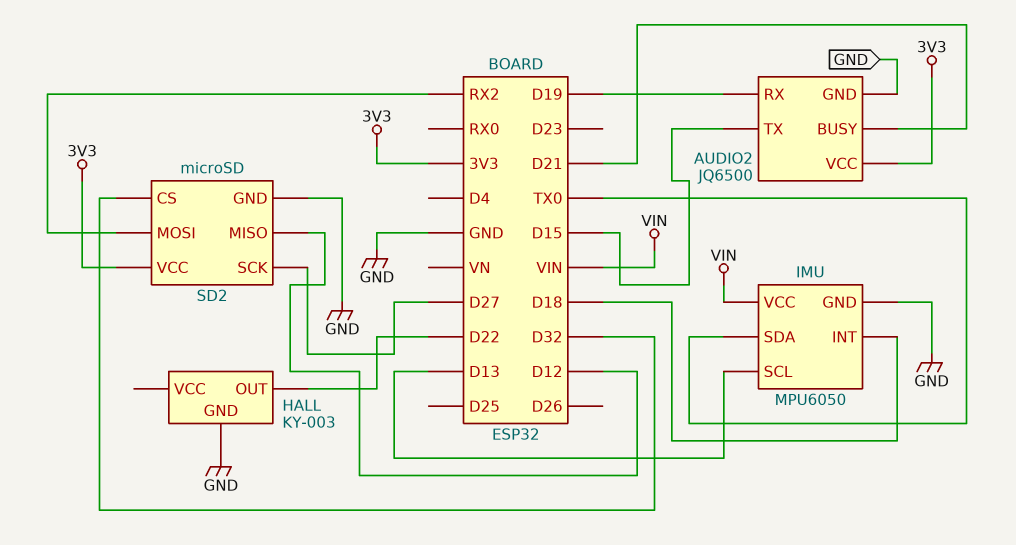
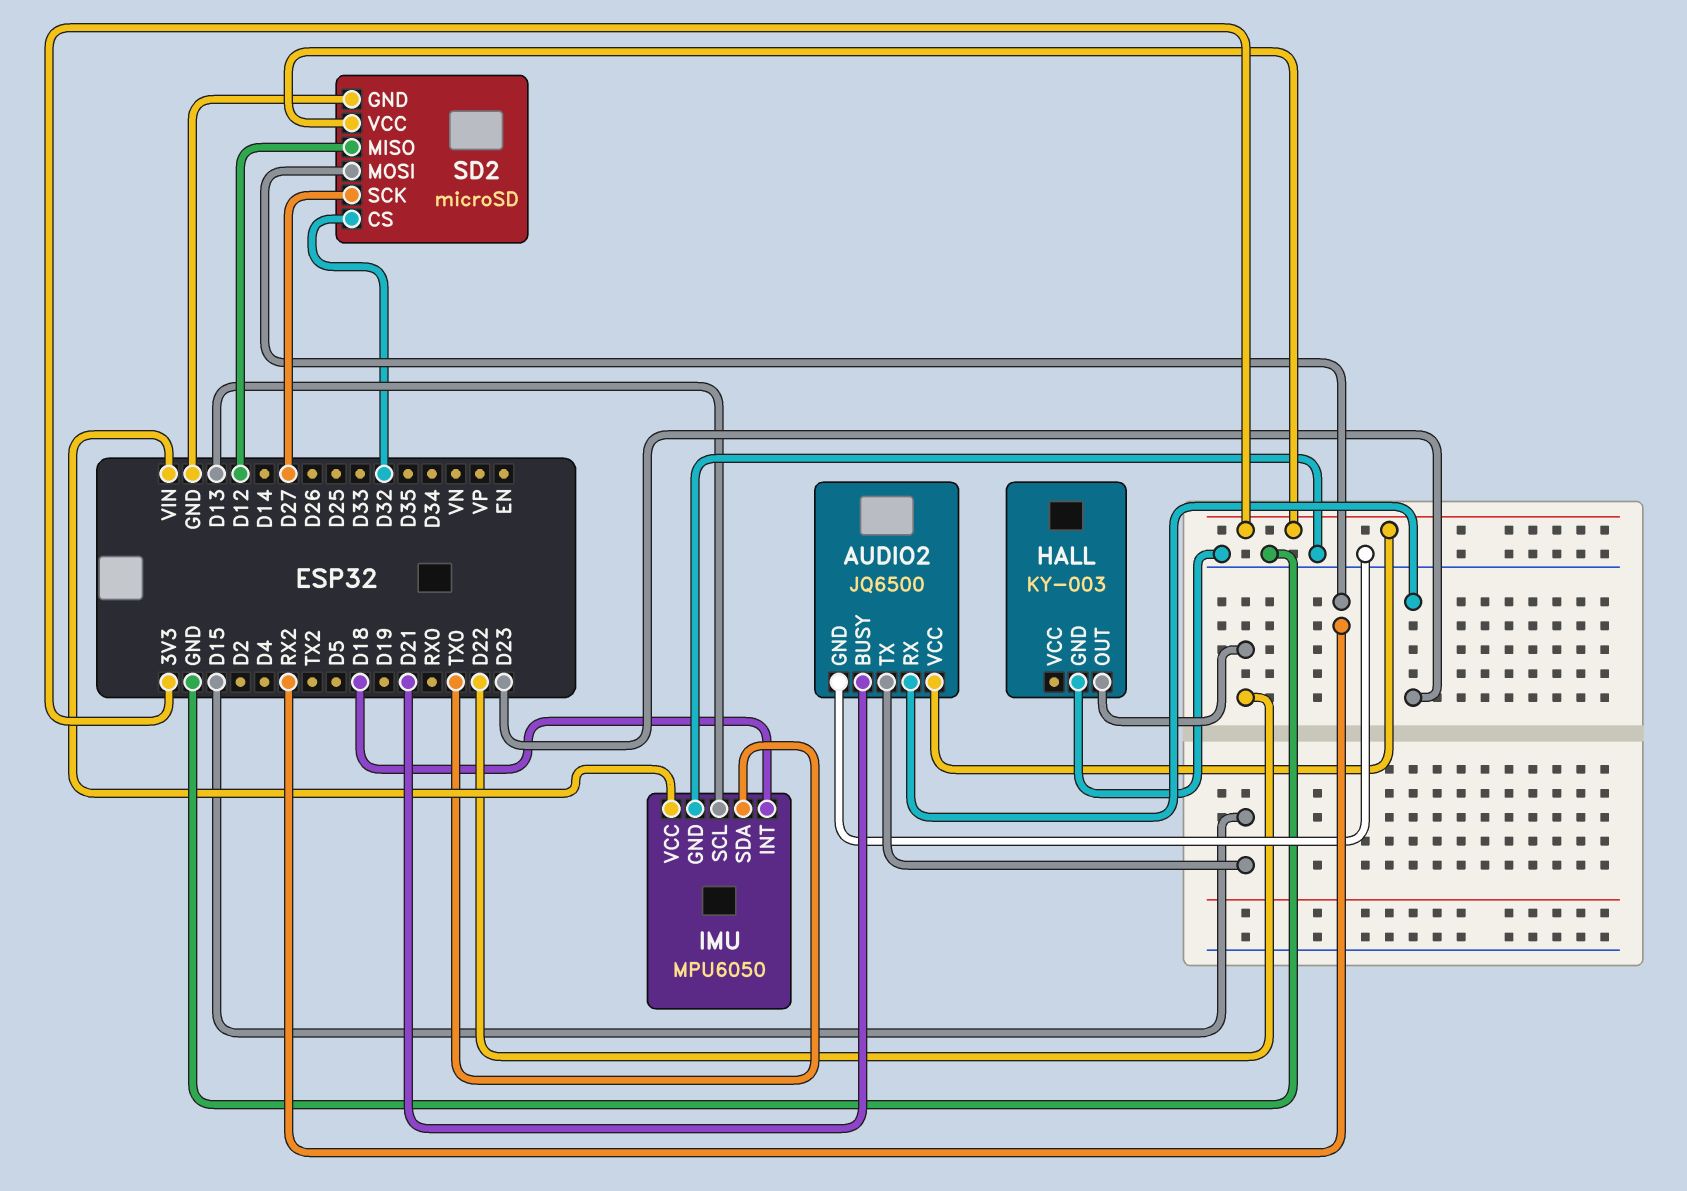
AUDIO2 pin RX: D19 -> D23

